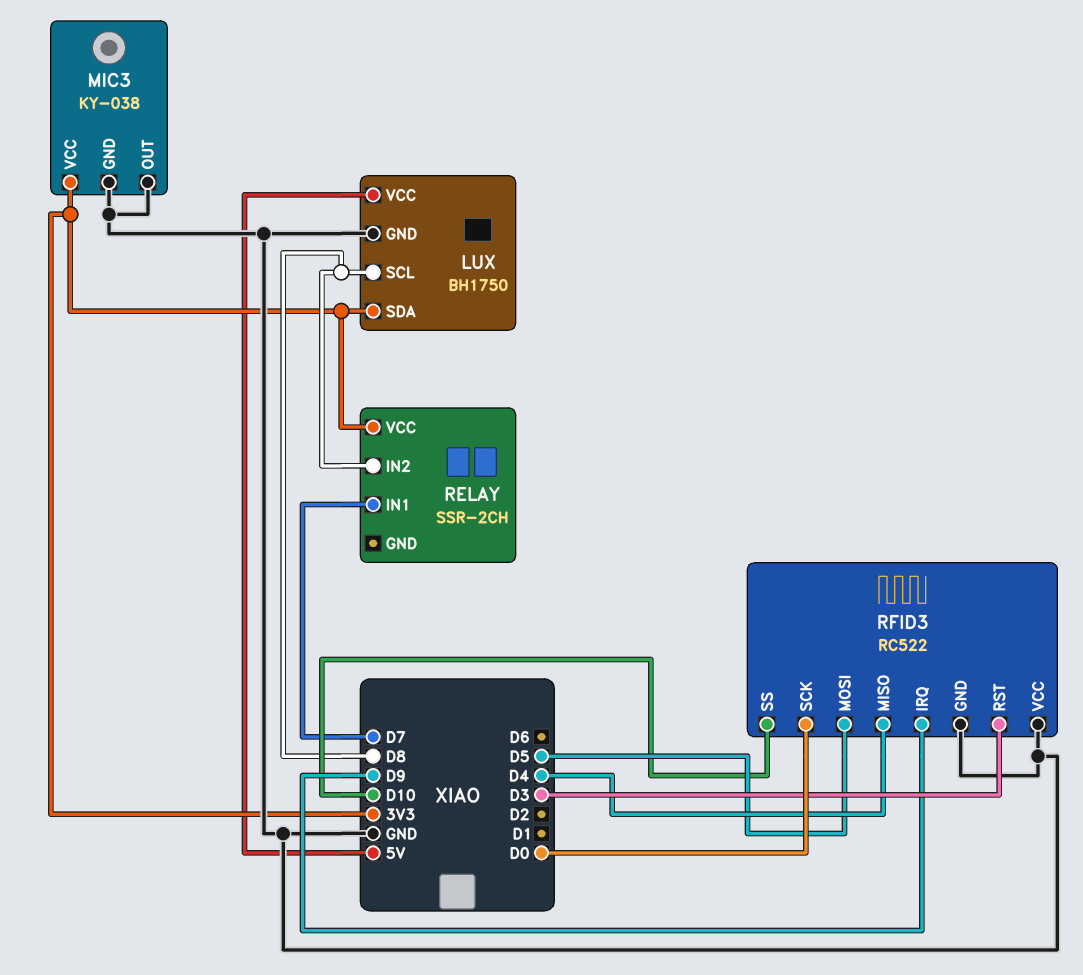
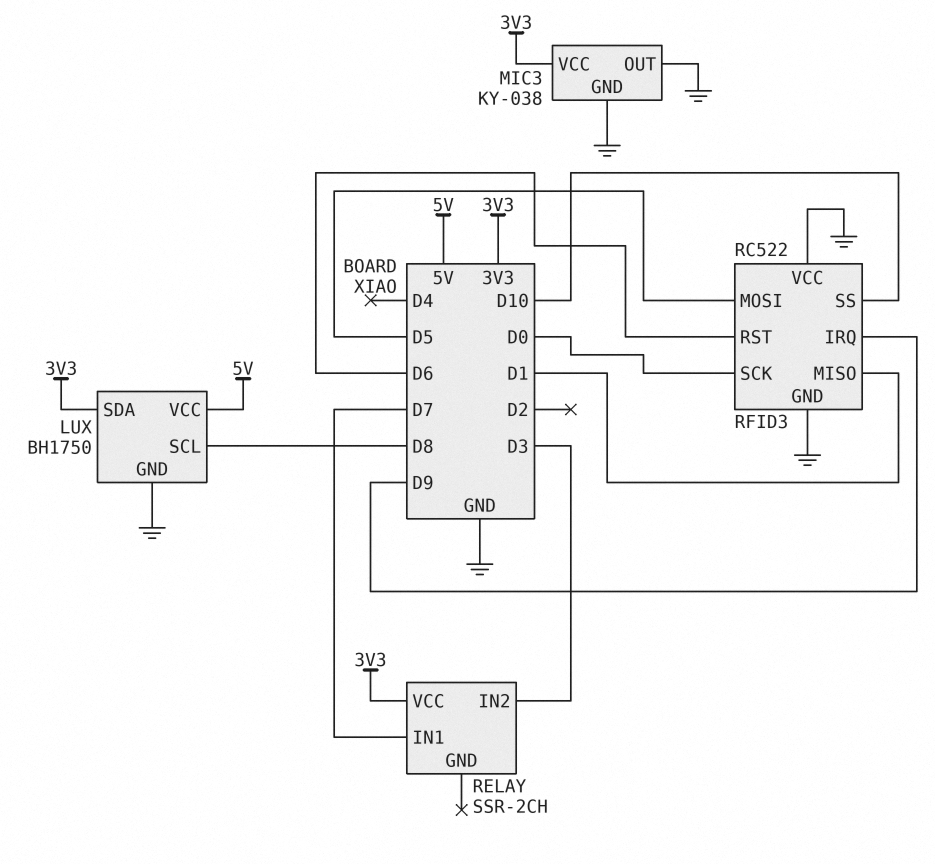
RELAY pin IN2: D8 -> D3
RFID3 pin MISO: D4 -> D1
RFID3 pin RST: D3 -> D6

